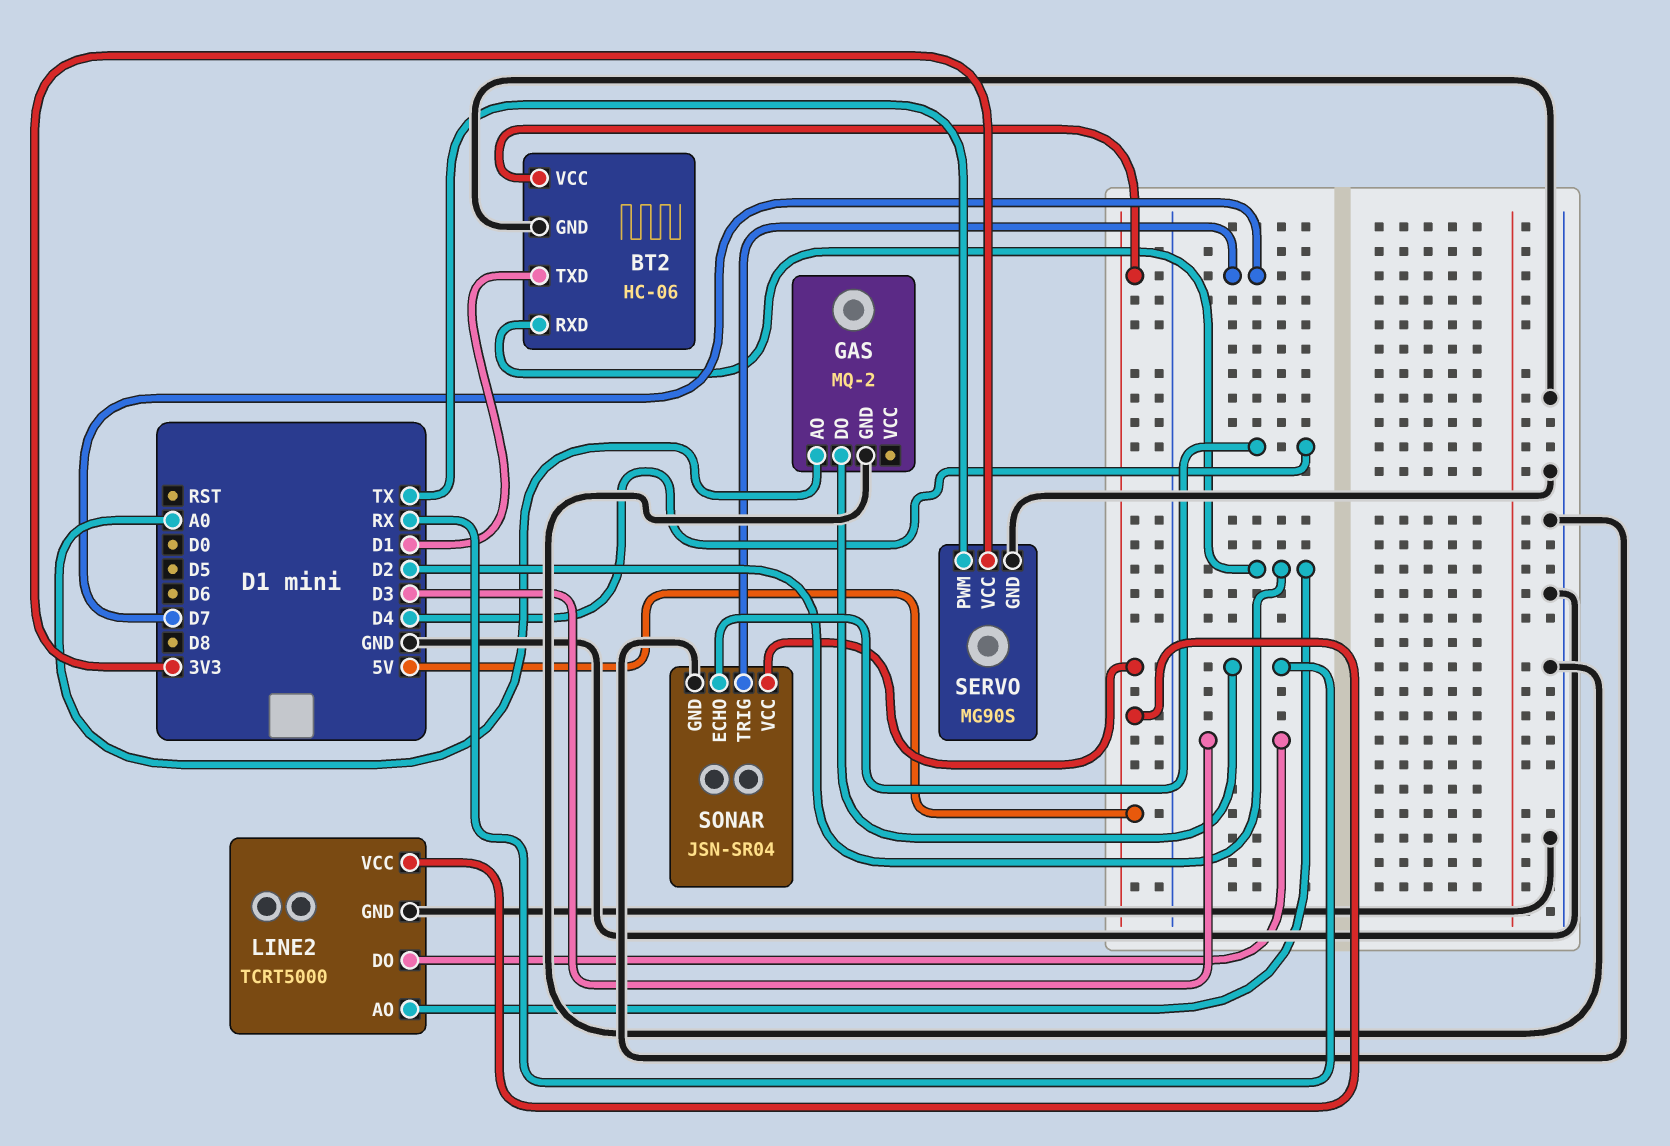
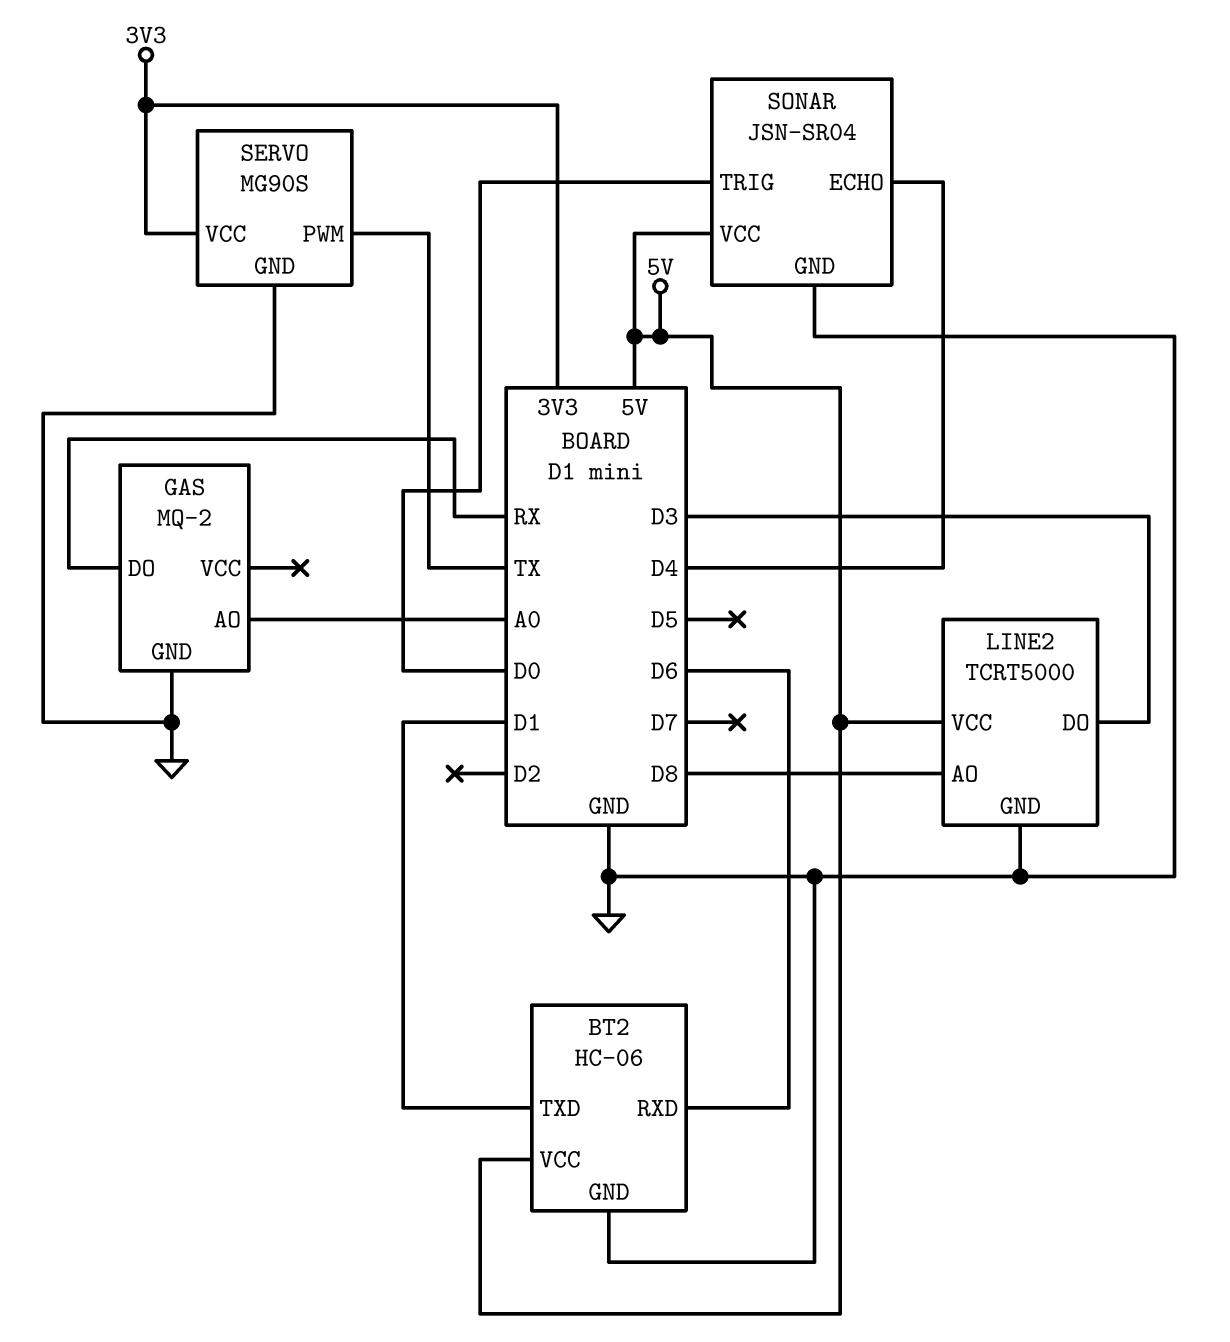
BT2 pin RXD: D2 -> D6
LINE2 pin AO: D2 -> D8
SONAR pin TRIG: D7 -> D0

